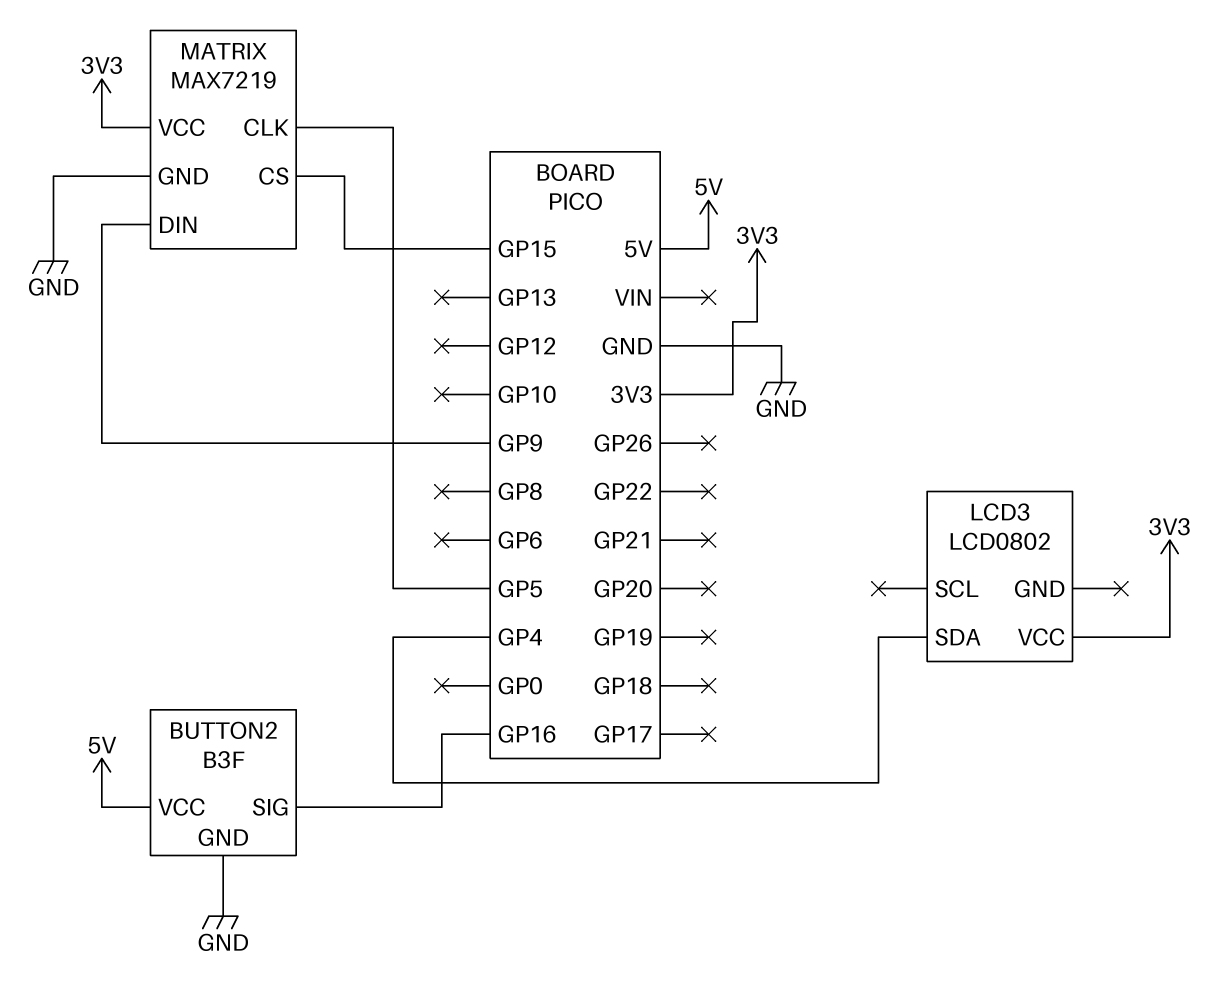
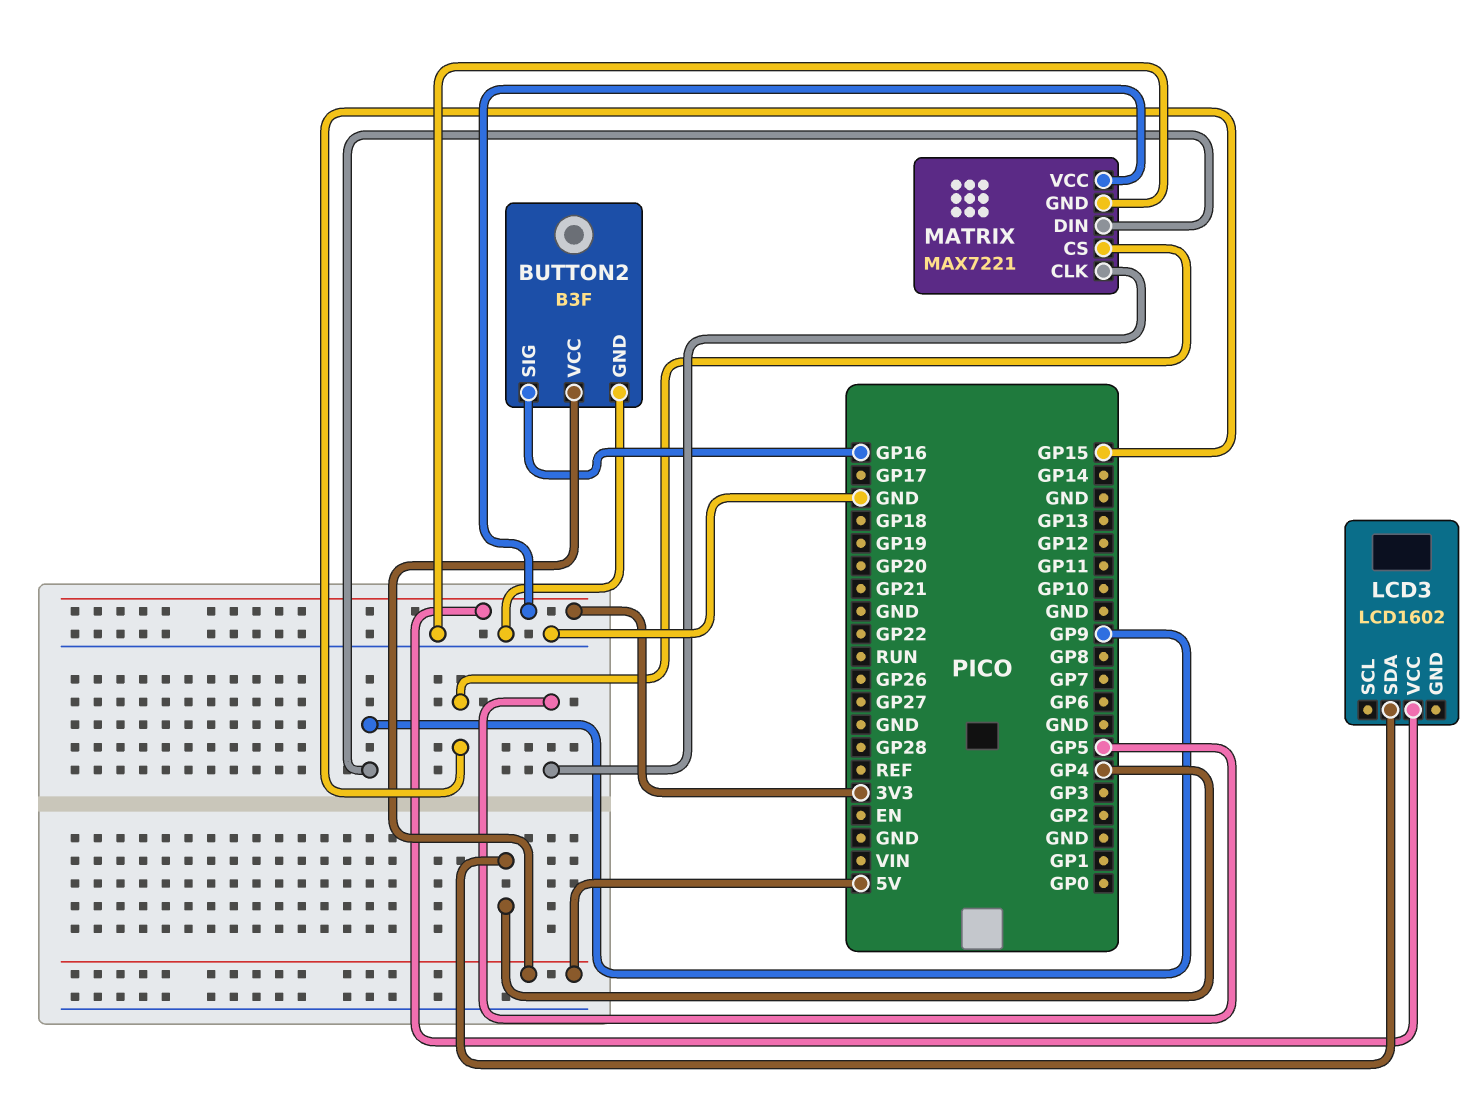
LCD3: LCD0802 -> LCD1602
MATRIX: MAX7219 -> MAX7221

